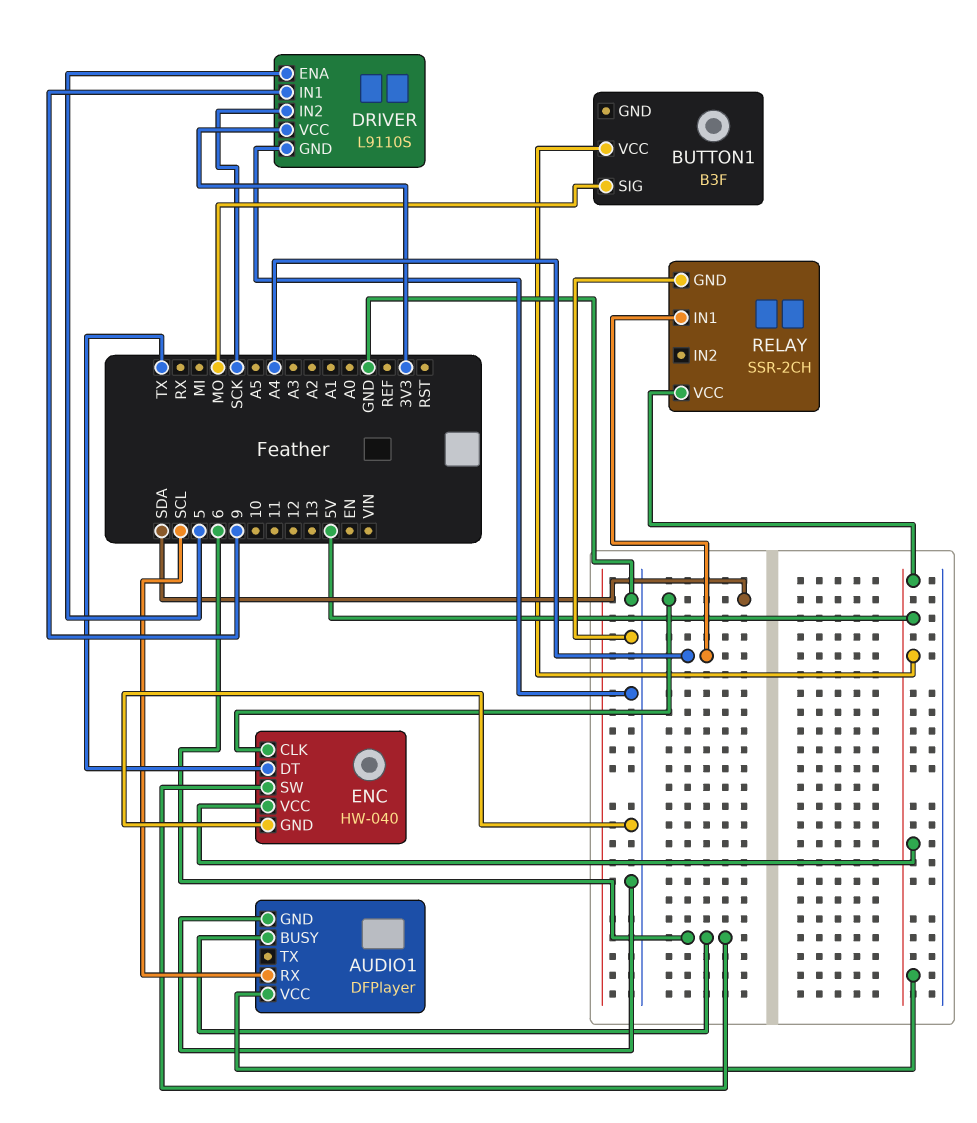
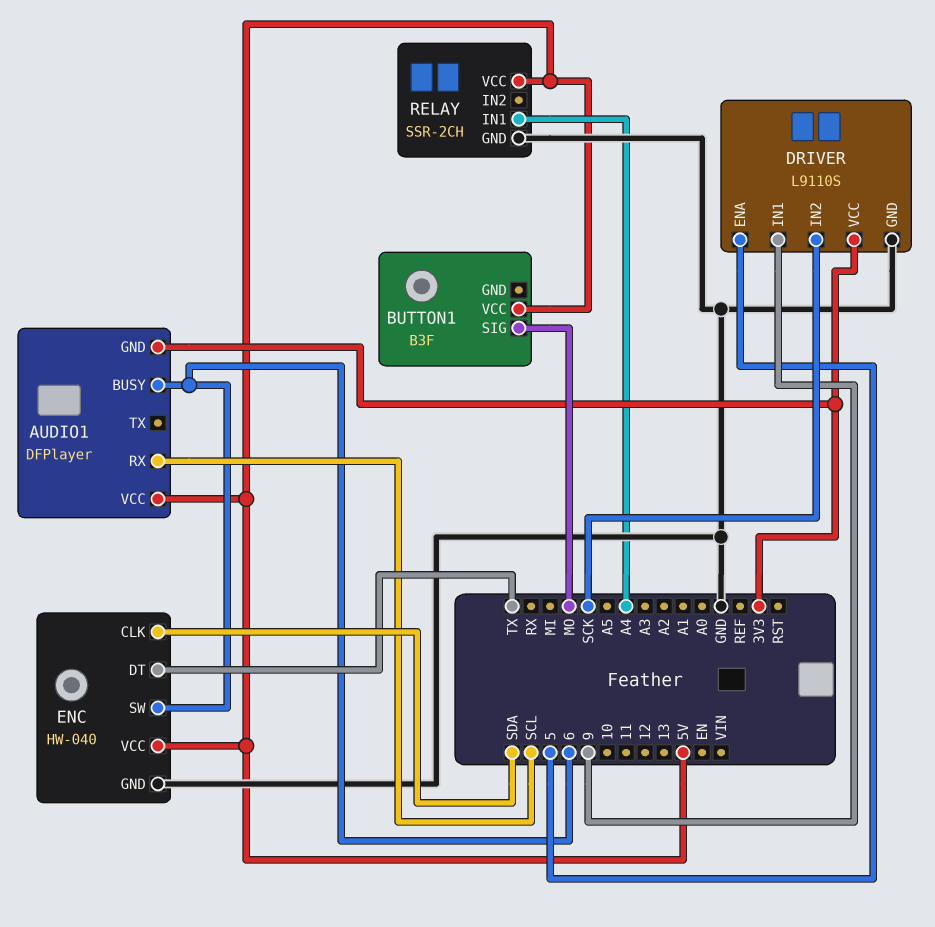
AUDIO1 pin GND: GND -> 3V3

